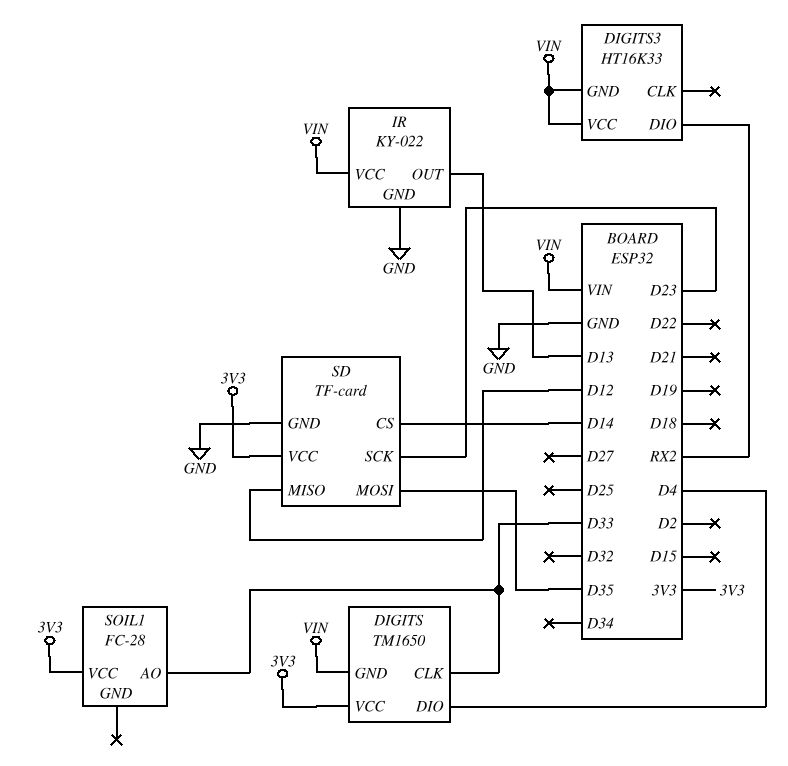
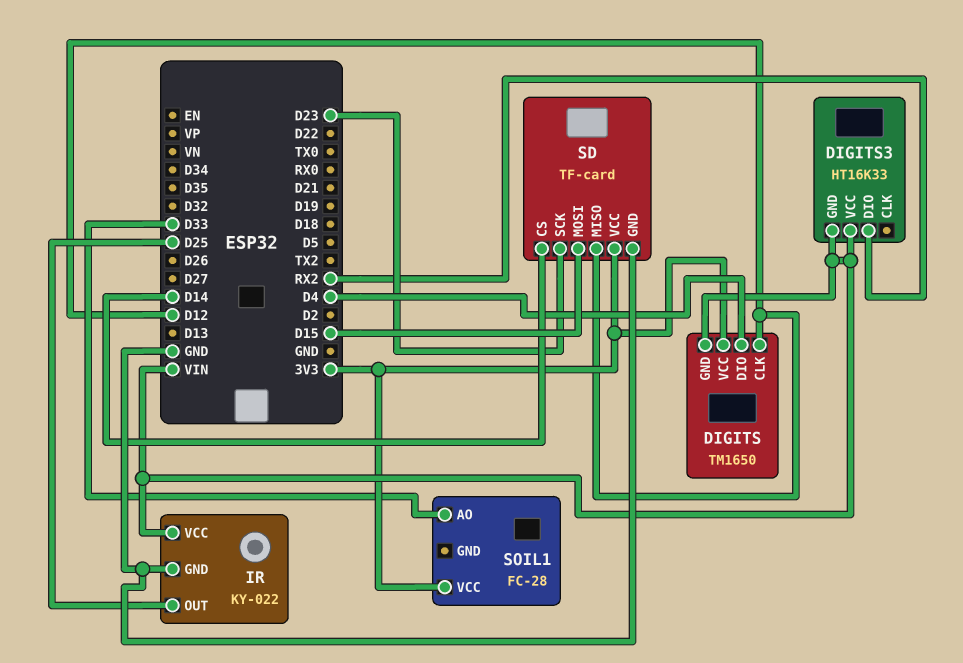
DIGITS pin CLK: D33 -> D12
IR pin OUT: D13 -> D25
SD pin MOSI: D35 -> D15

